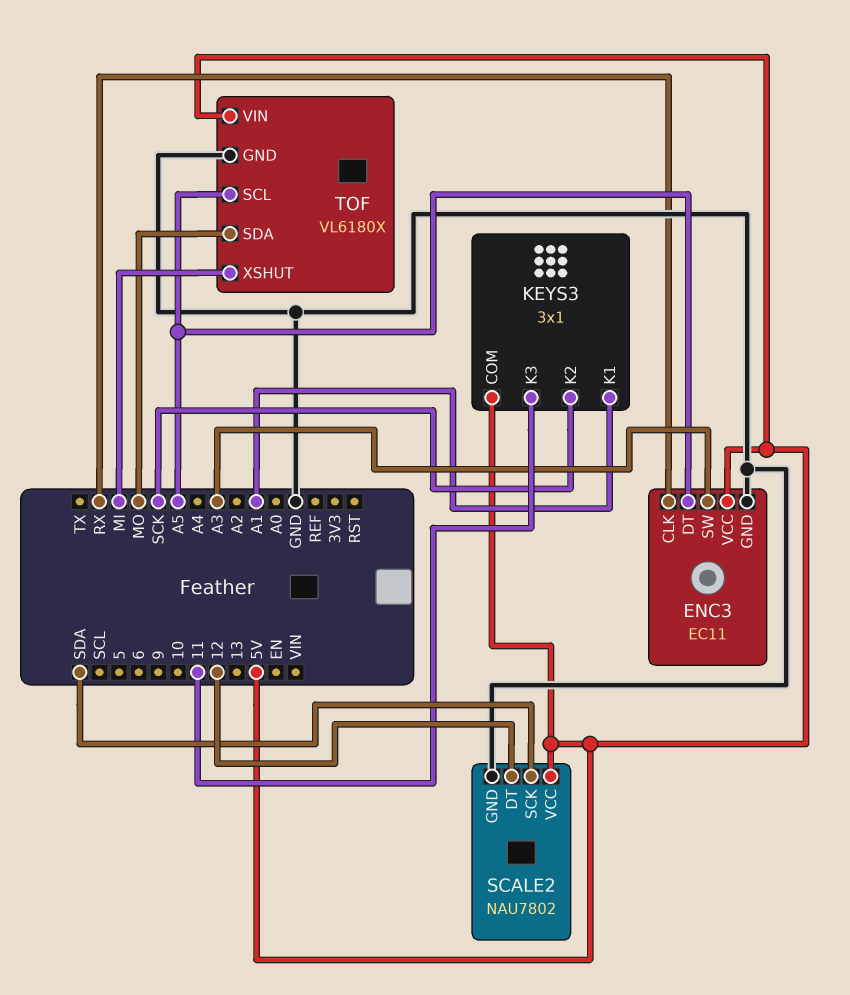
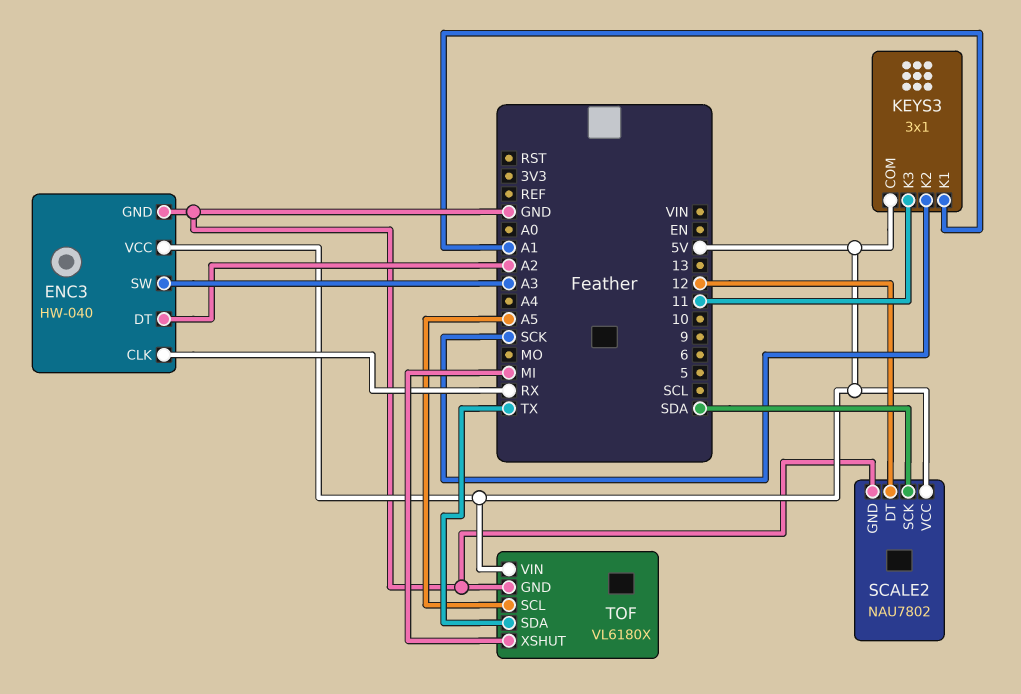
ENC3: EC11 -> HW-040
ENC3 pin DT: A5 -> A2
TOF pin SDA: MO -> TX

